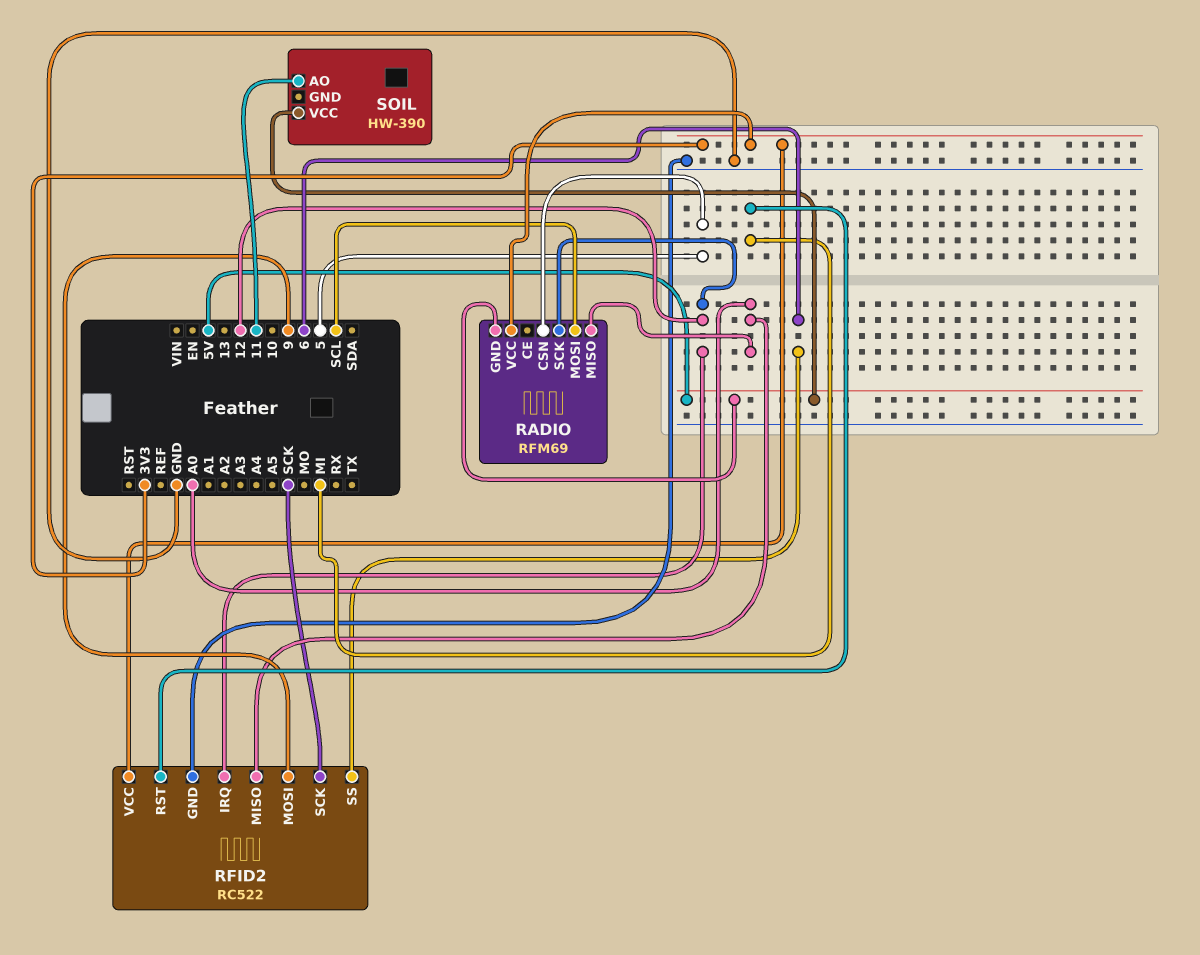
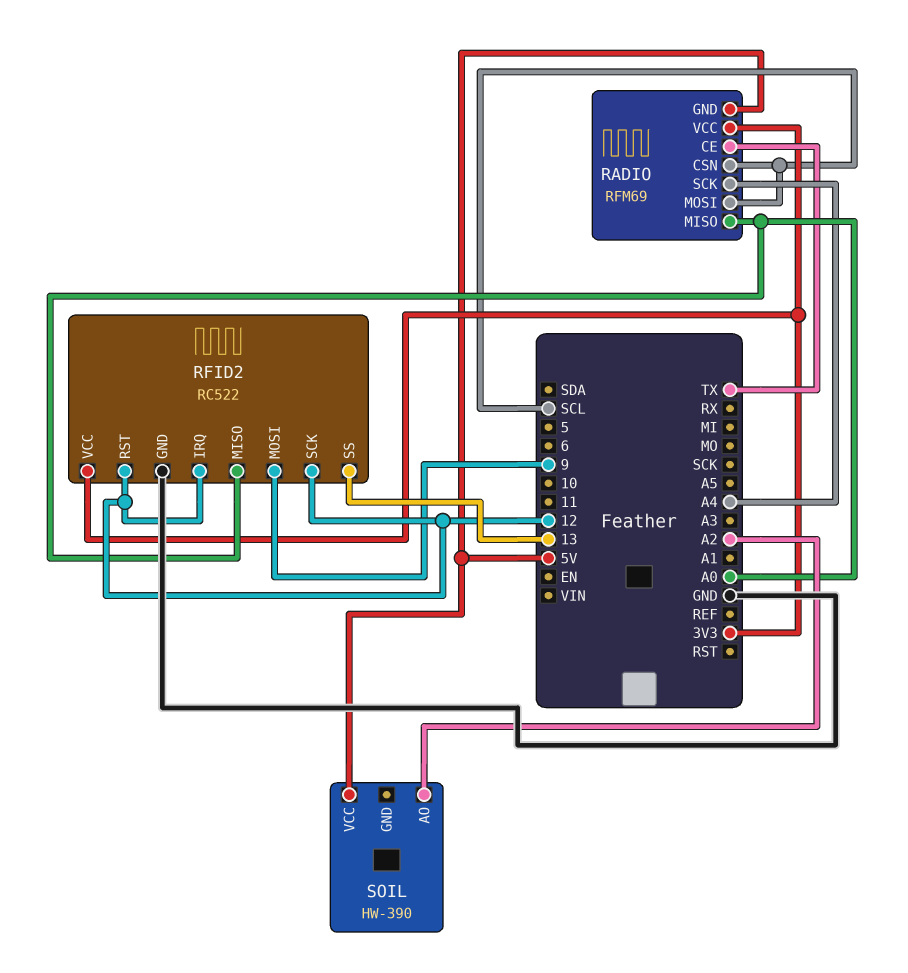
RADIO pin CE: none -> TX
RADIO pin CSN: 5 -> SCL
RADIO pin SCK: 12 -> A4
RFID2 pin RST: MI -> 12
RFID2 pin SCK: SCK -> 12
RFID2 pin SS: 6 -> 13
SOIL pin AO: 11 -> A2

